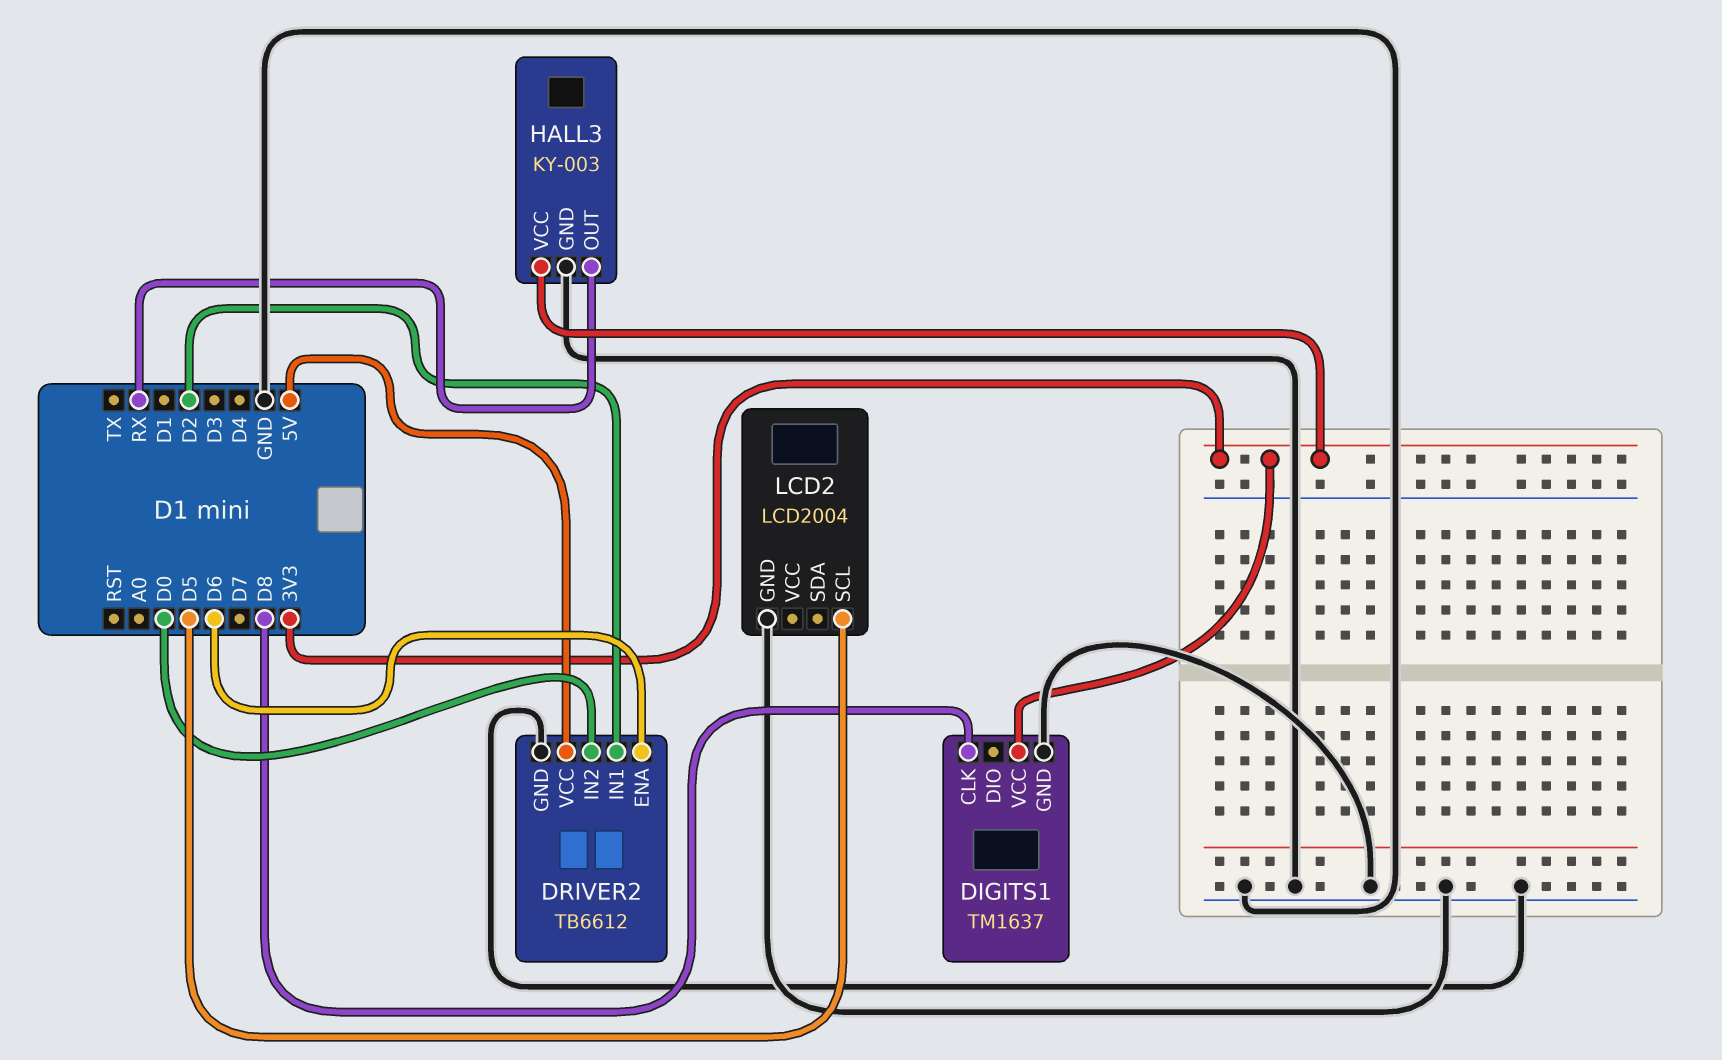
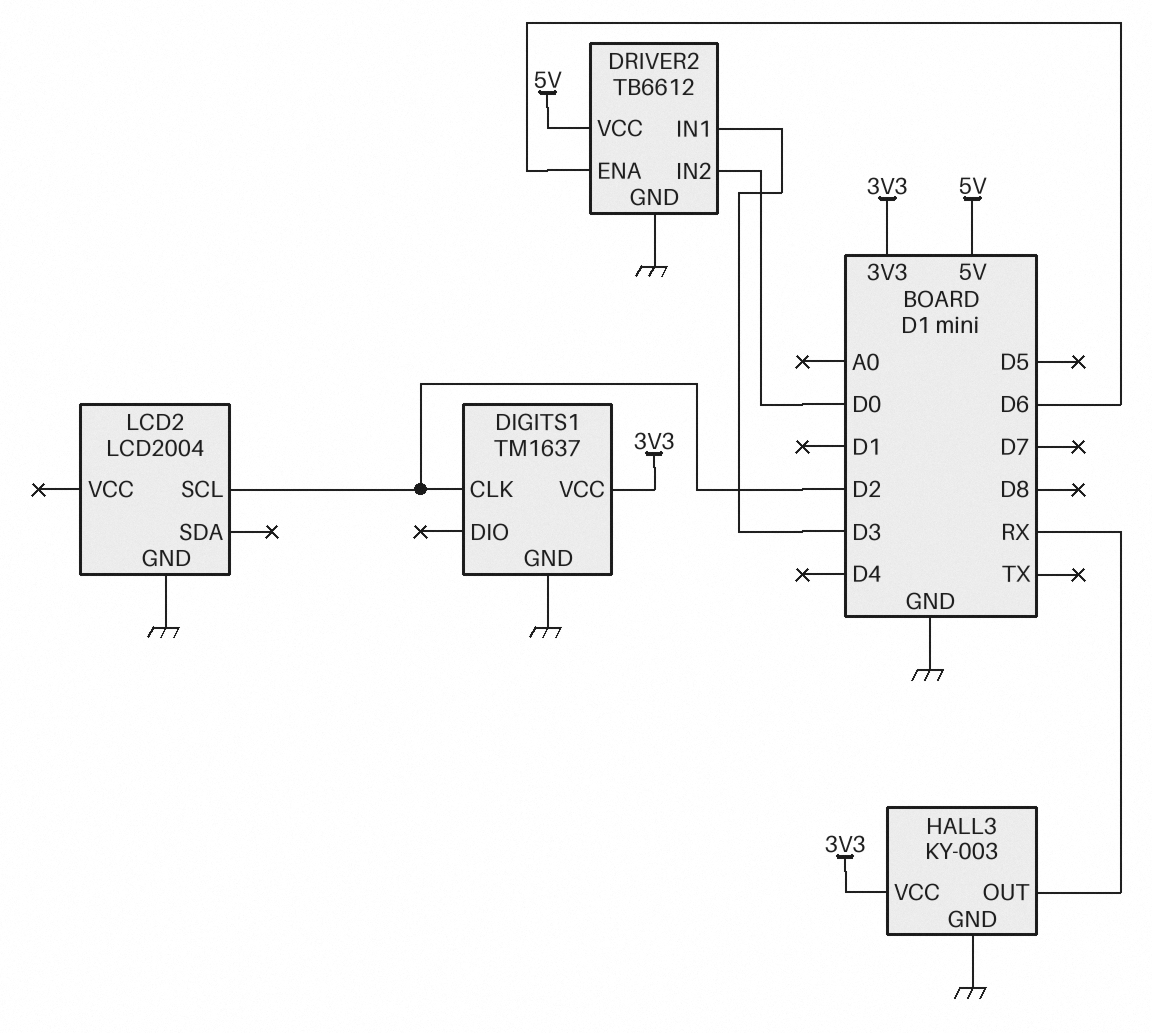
DIGITS1 pin CLK: D8 -> D2
DRIVER2 pin IN1: D2 -> D3
LCD2 pin SCL: D5 -> D2

